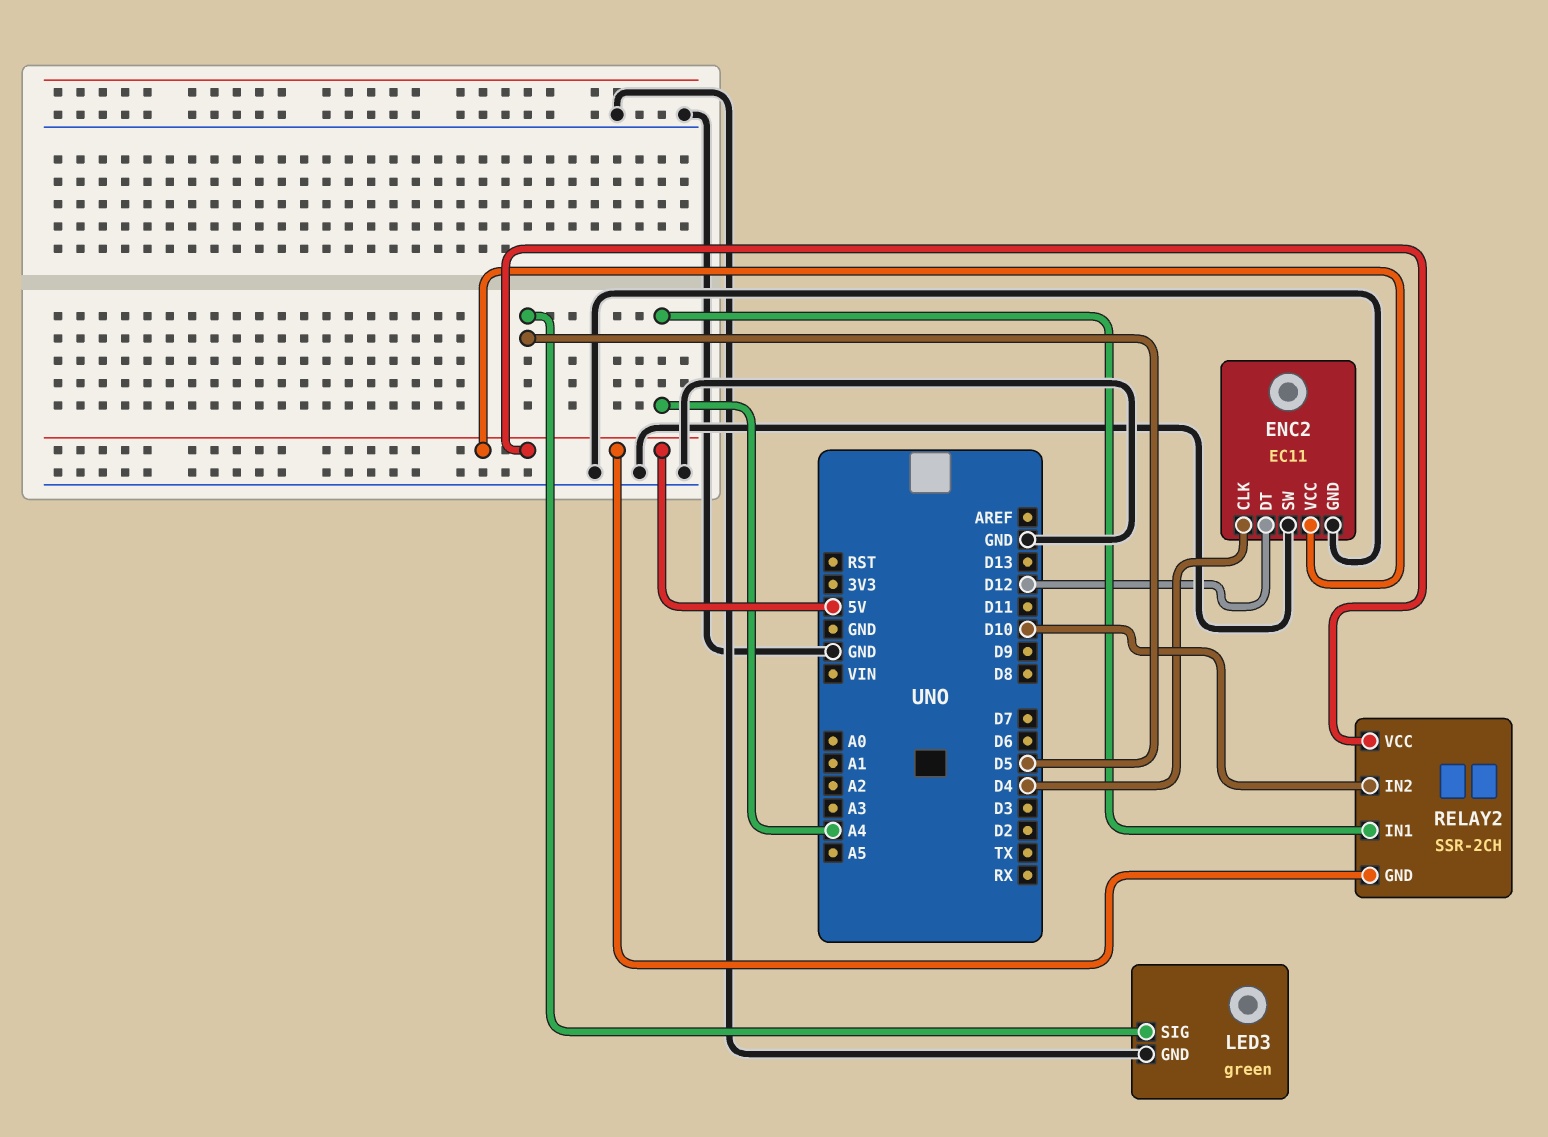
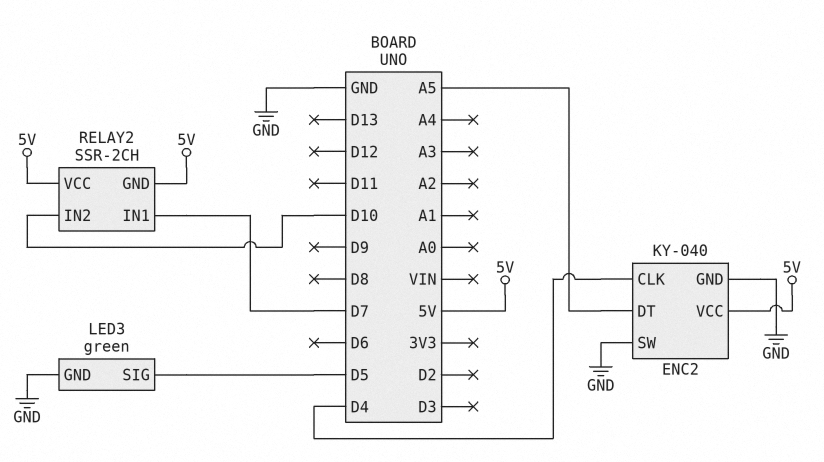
ENC2: EC11 -> KY-040
ENC2 pin DT: D12 -> A5
RELAY2 pin IN1: A4 -> D7

